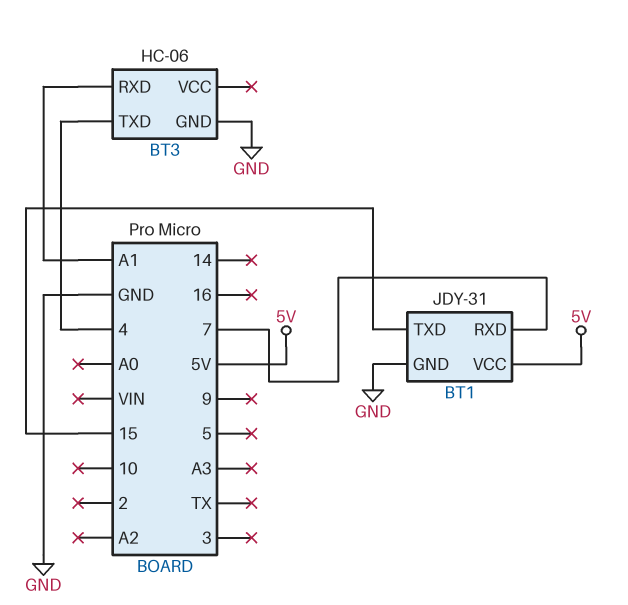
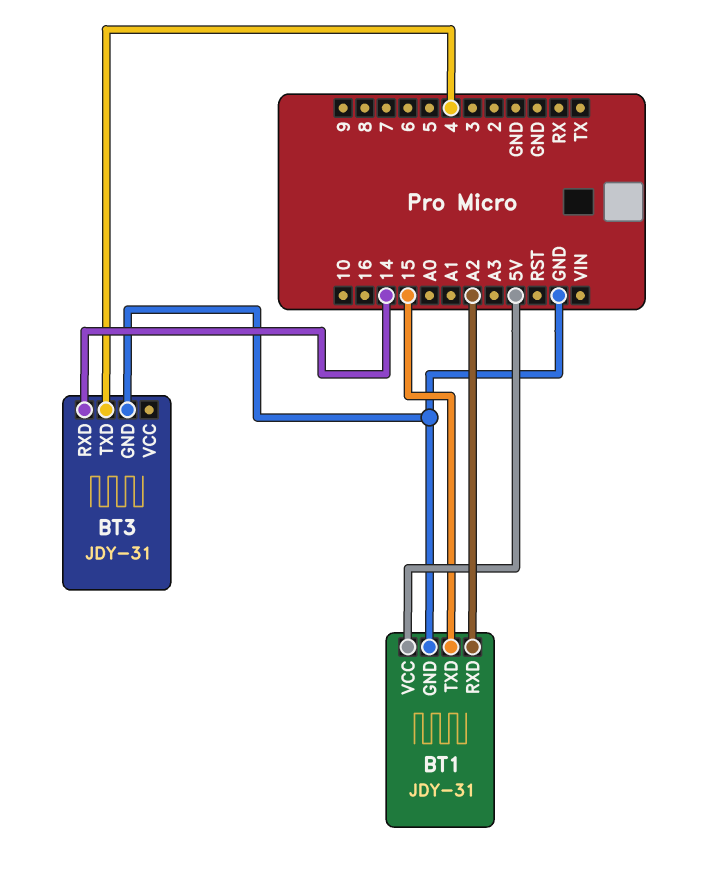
BT1 pin RXD: 7 -> A2
BT3: HC-06 -> JDY-31
BT3 pin RXD: A1 -> 14

